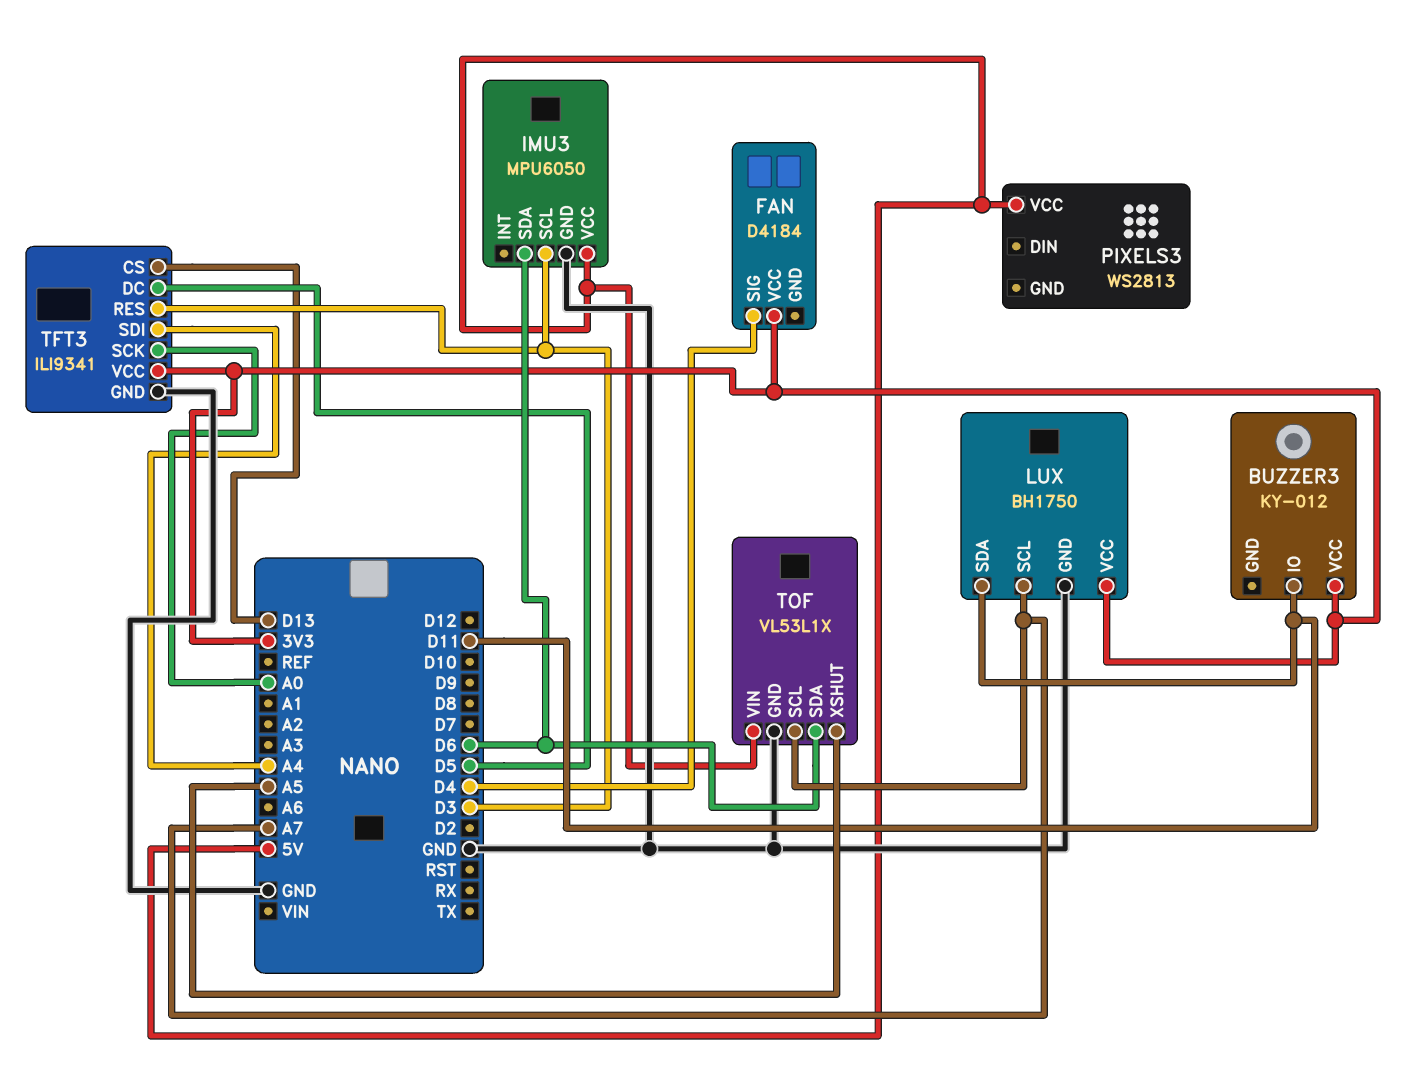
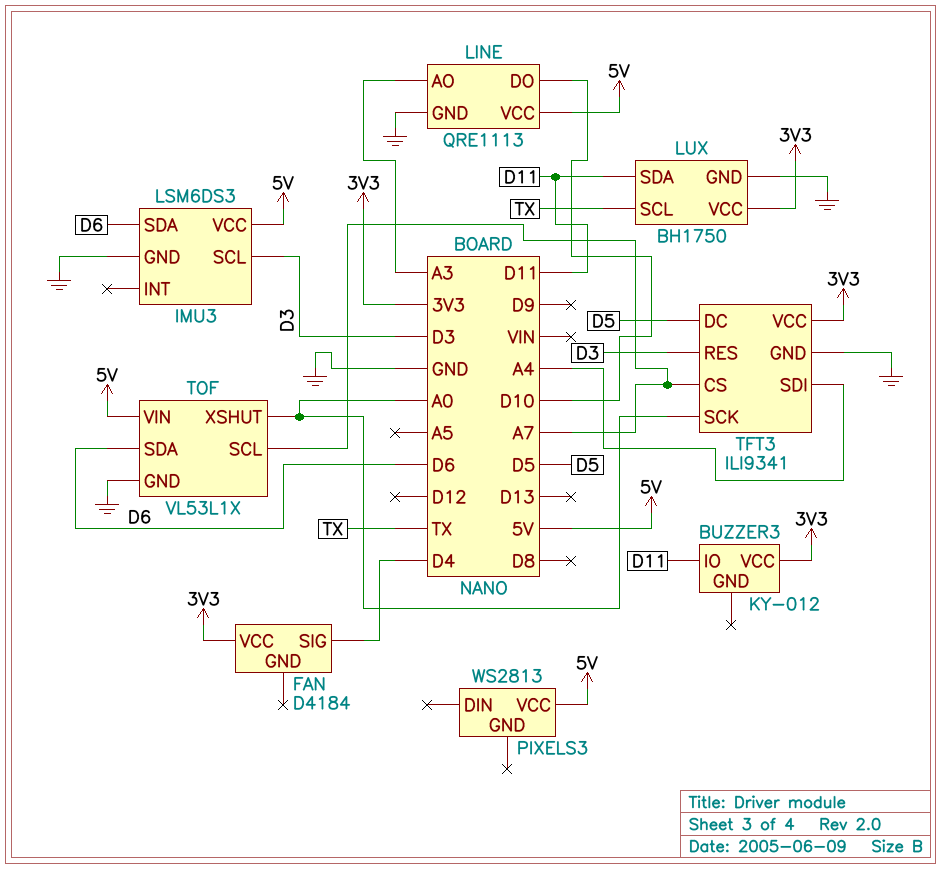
IMU3: MPU6050 -> LSM6DS3
LINE: none -> QRE1113
LINE pin AO: none -> A3
LINE pin DO: none -> D10
LINE pin GND: none -> GND
LINE pin VCC: none -> 5V
LUX pin SCL: A7 -> TX
TFT3 pin CS: D13 -> A7
TOF pin XSHUT: A5 -> A0

